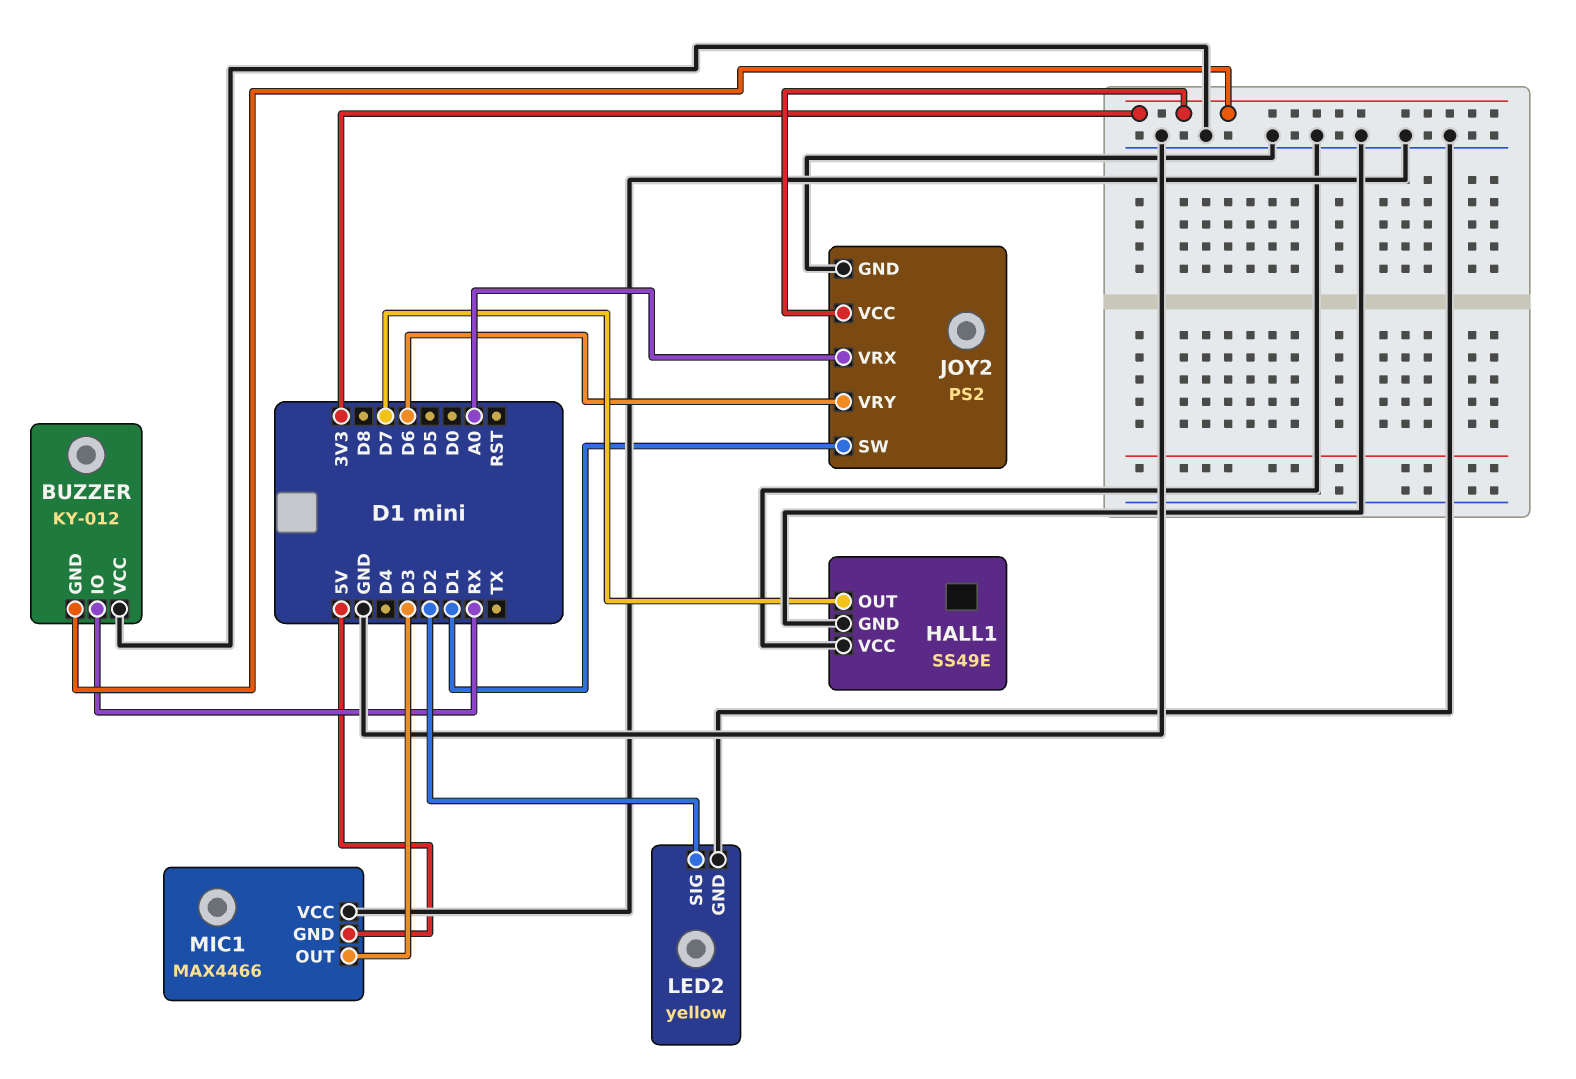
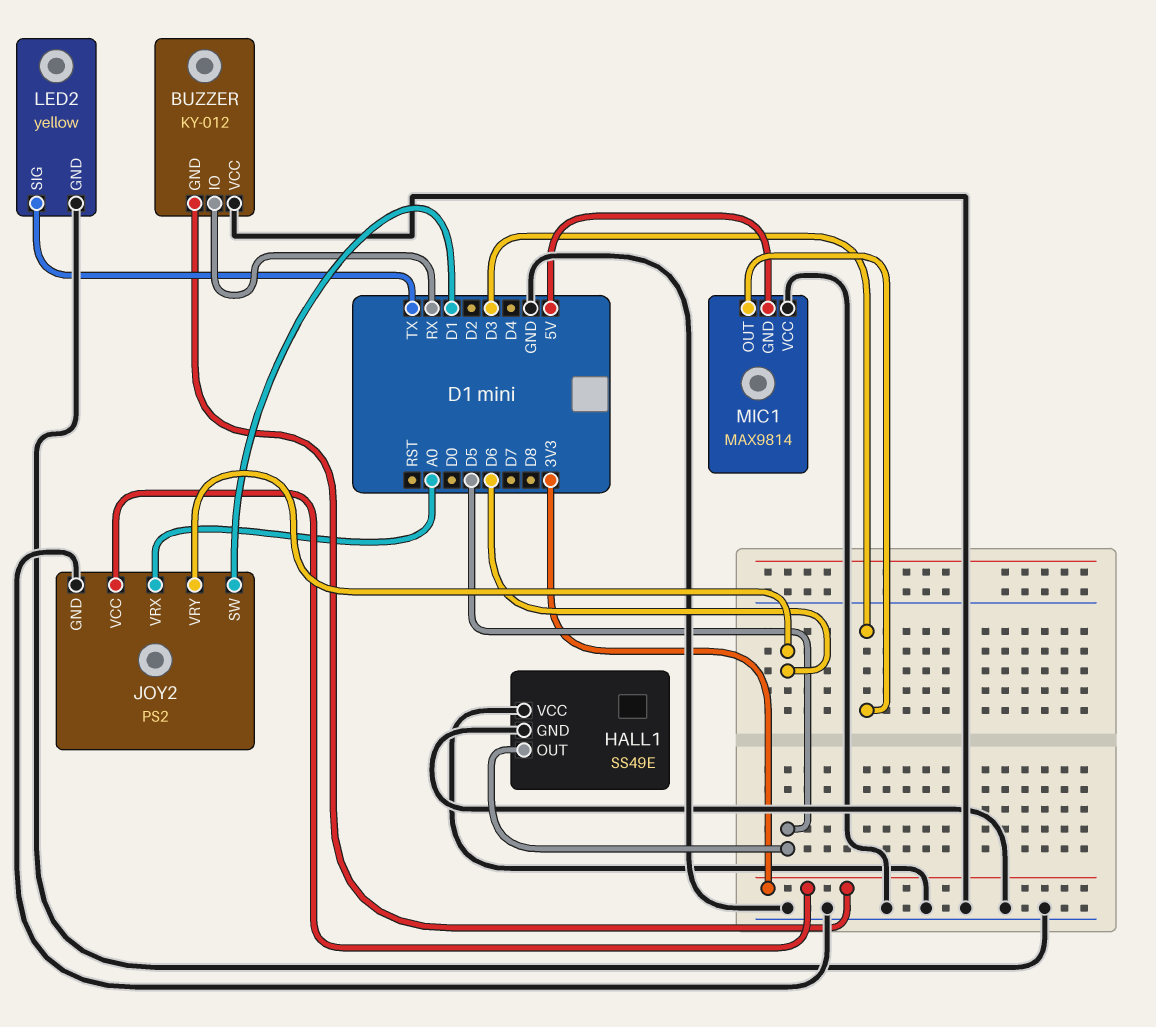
HALL1 pin OUT: D7 -> D5
LED2 pin SIG: D2 -> TX
MIC1: MAX4466 -> MAX9814

